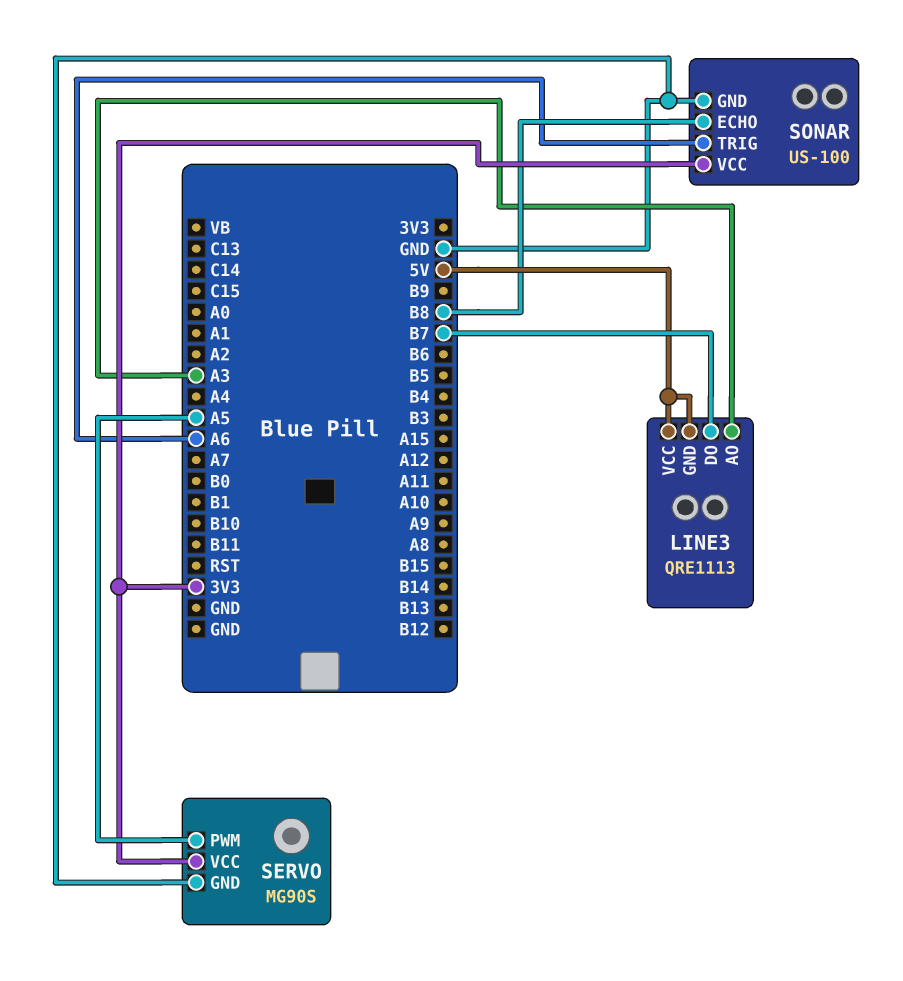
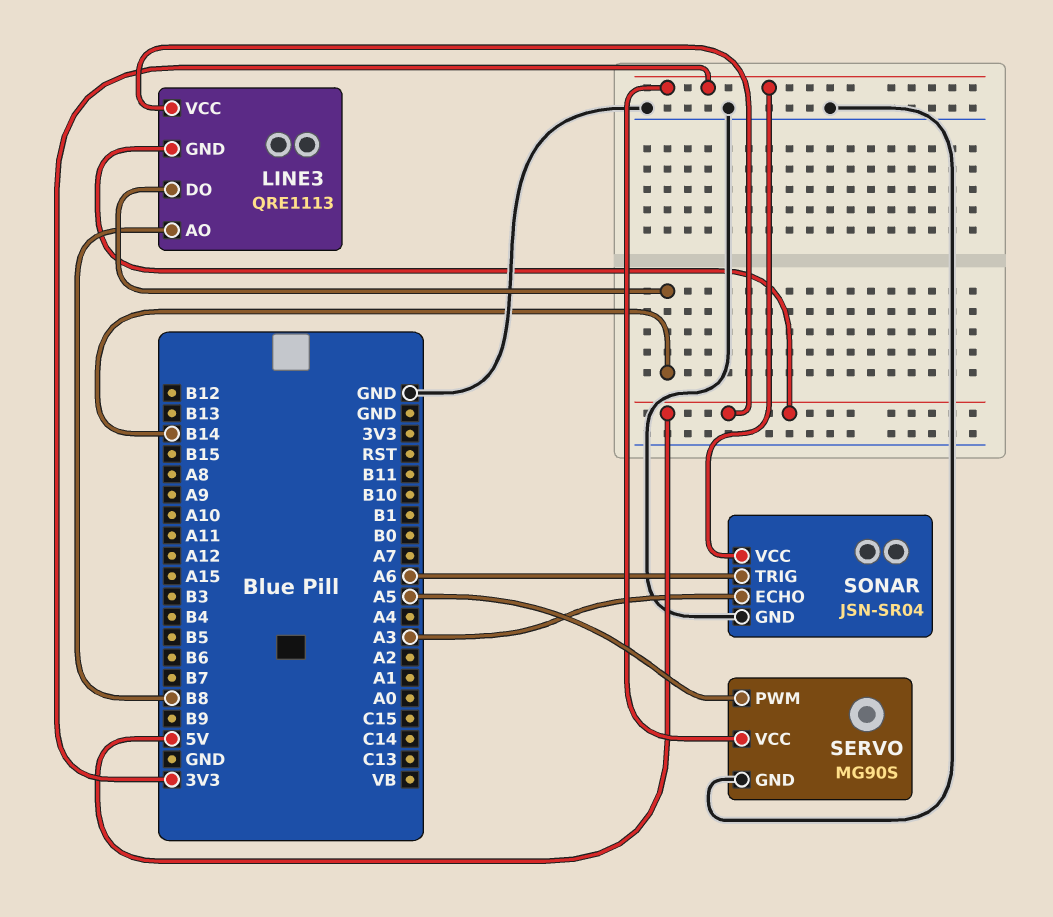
LINE3 pin AO: A3 -> B8
LINE3 pin DO: B7 -> B14
SONAR: US-100 -> JSN-SR04
SONAR pin ECHO: B8 -> A3

